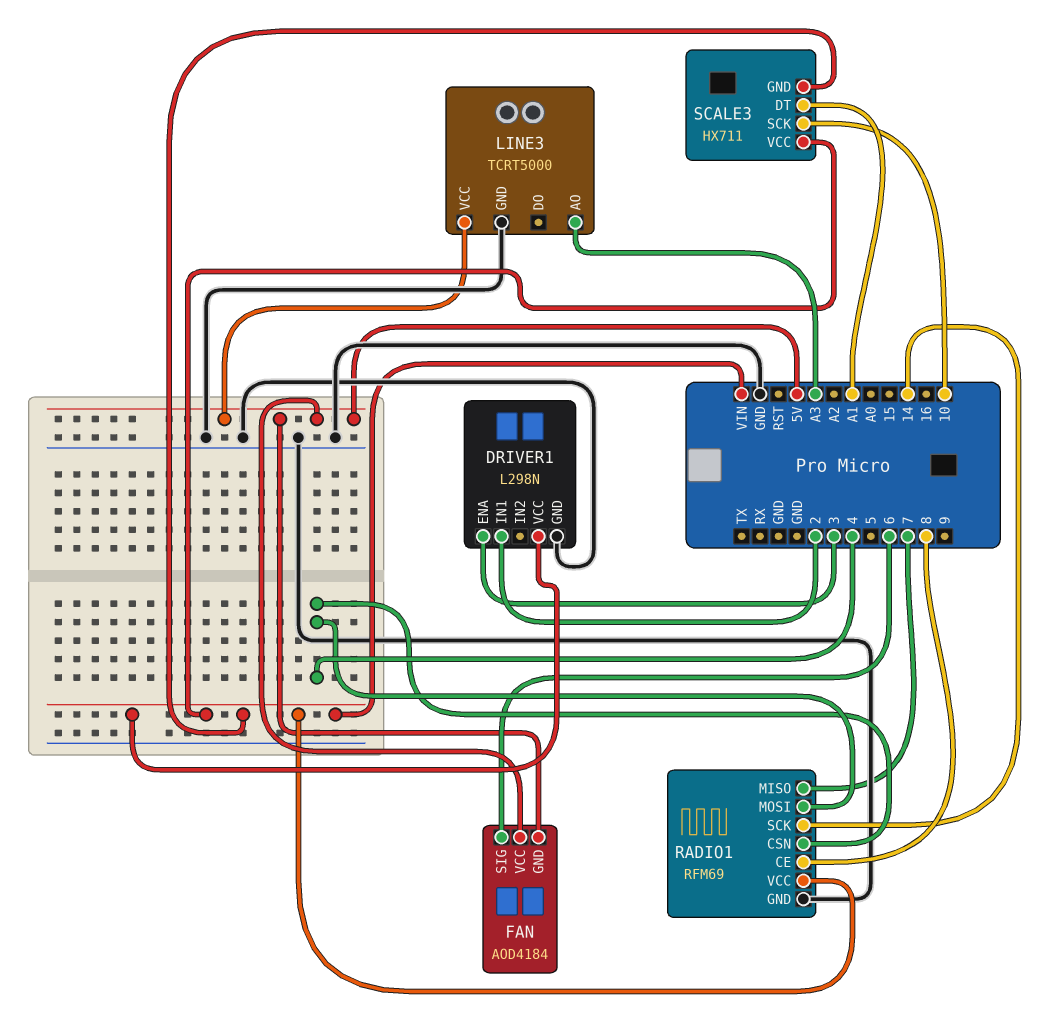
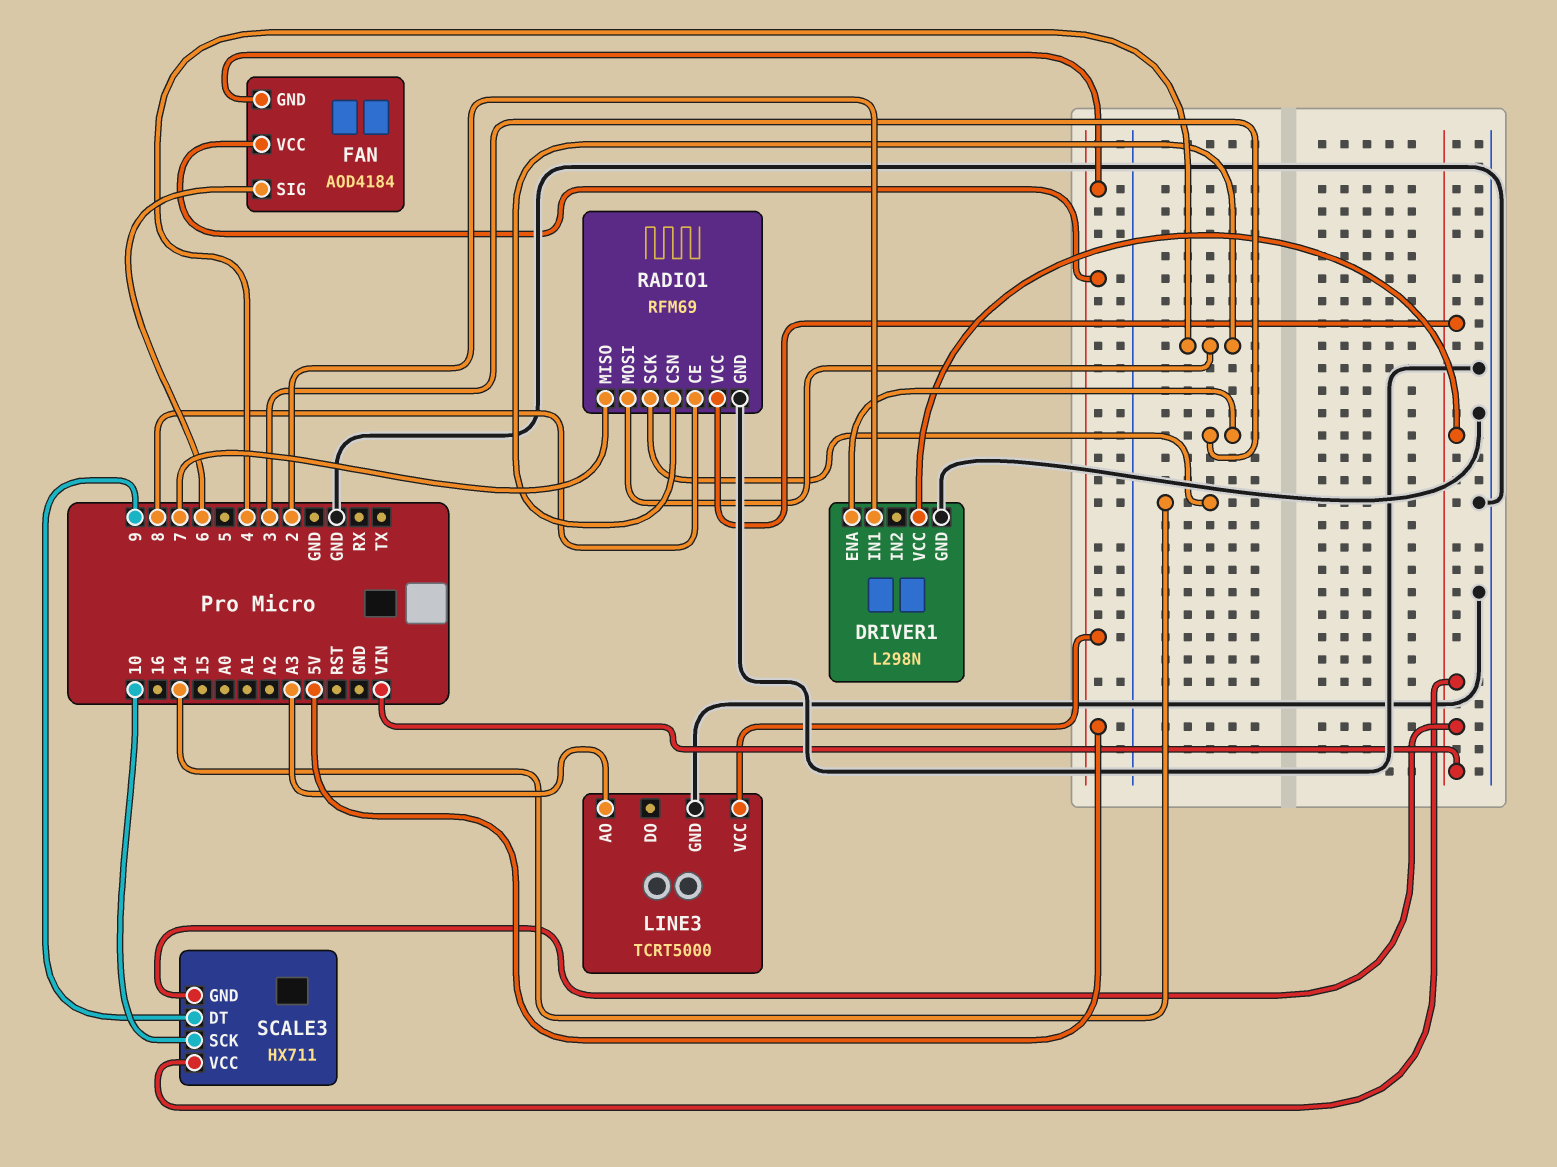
SCALE3 pin DT: A1 -> 9

